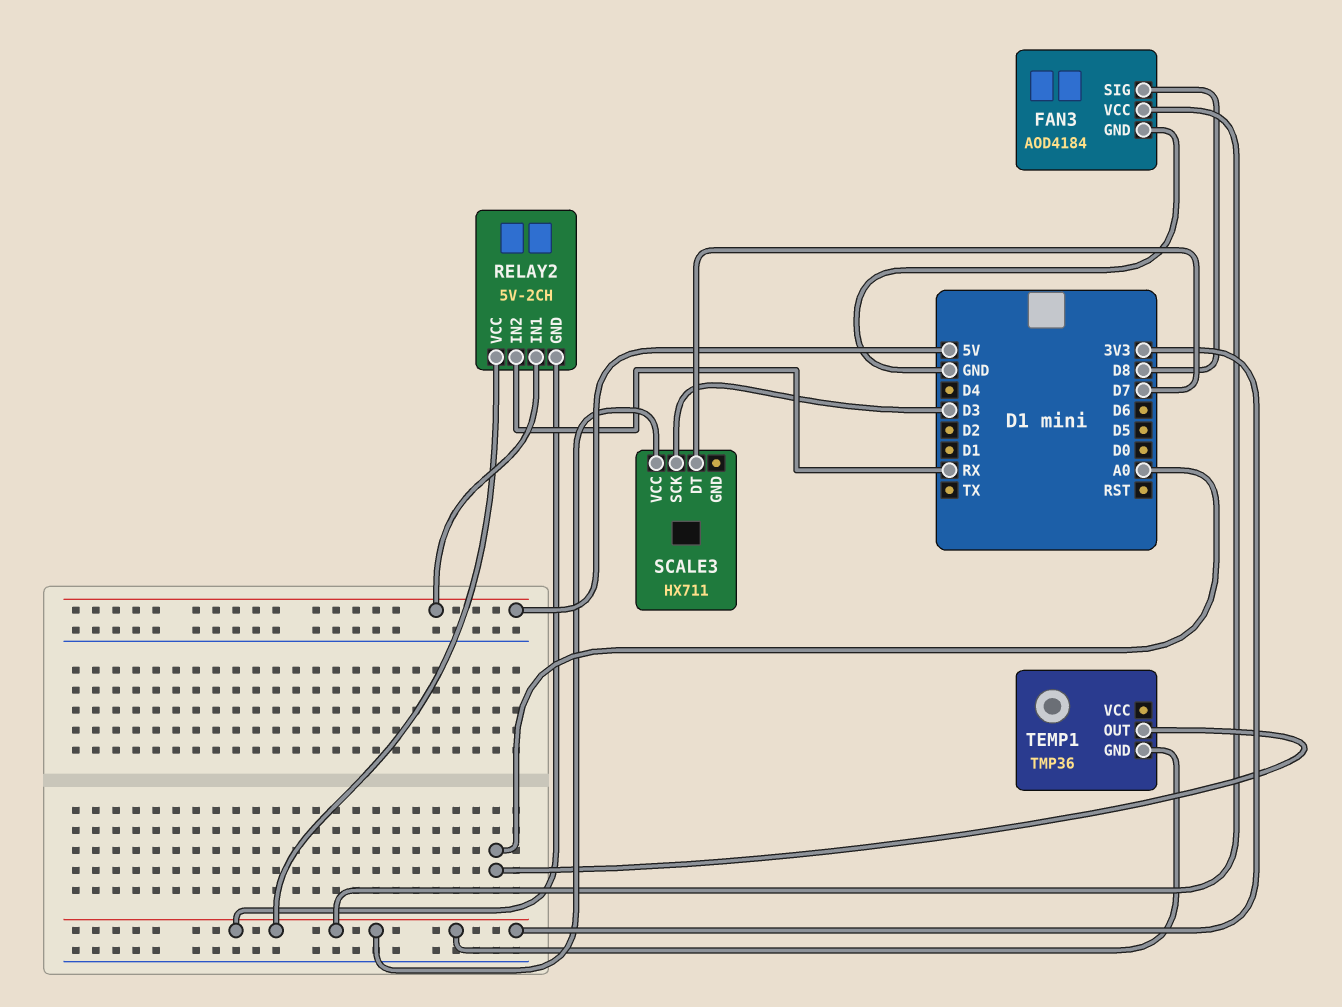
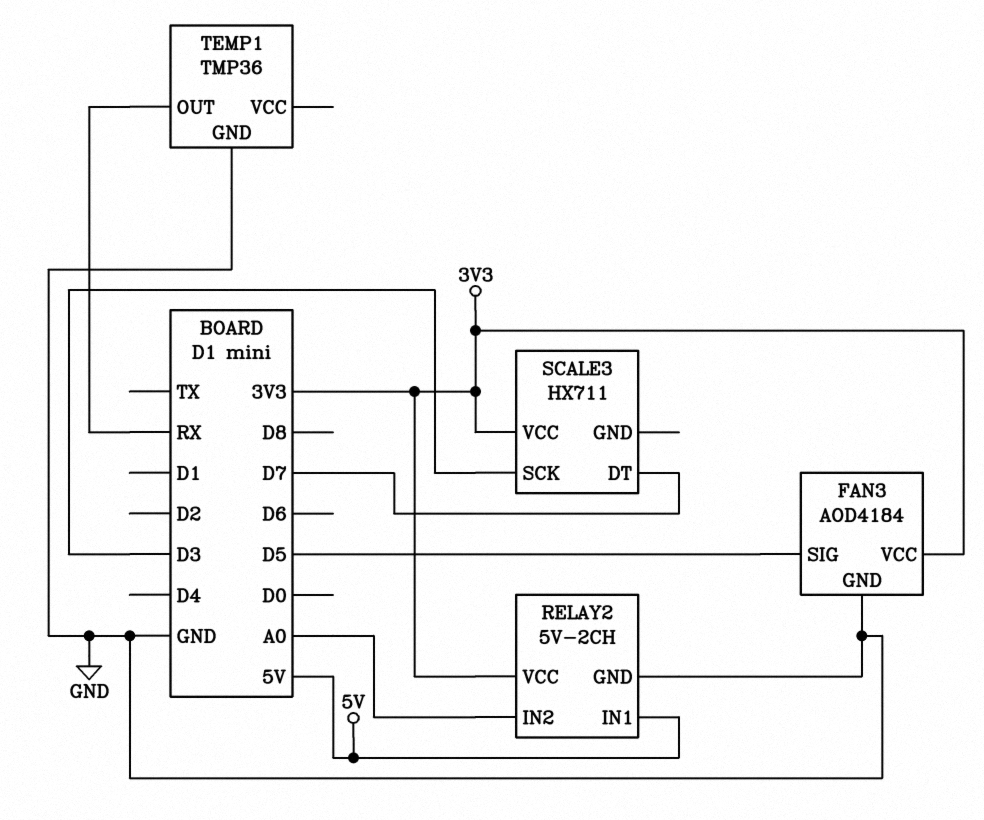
FAN3 pin SIG: D8 -> D5
RELAY2 pin GND: 3V3 -> GND
RELAY2 pin IN2: RX -> A0
TEMP1 pin GND: 3V3 -> GND
TEMP1 pin OUT: A0 -> RX

